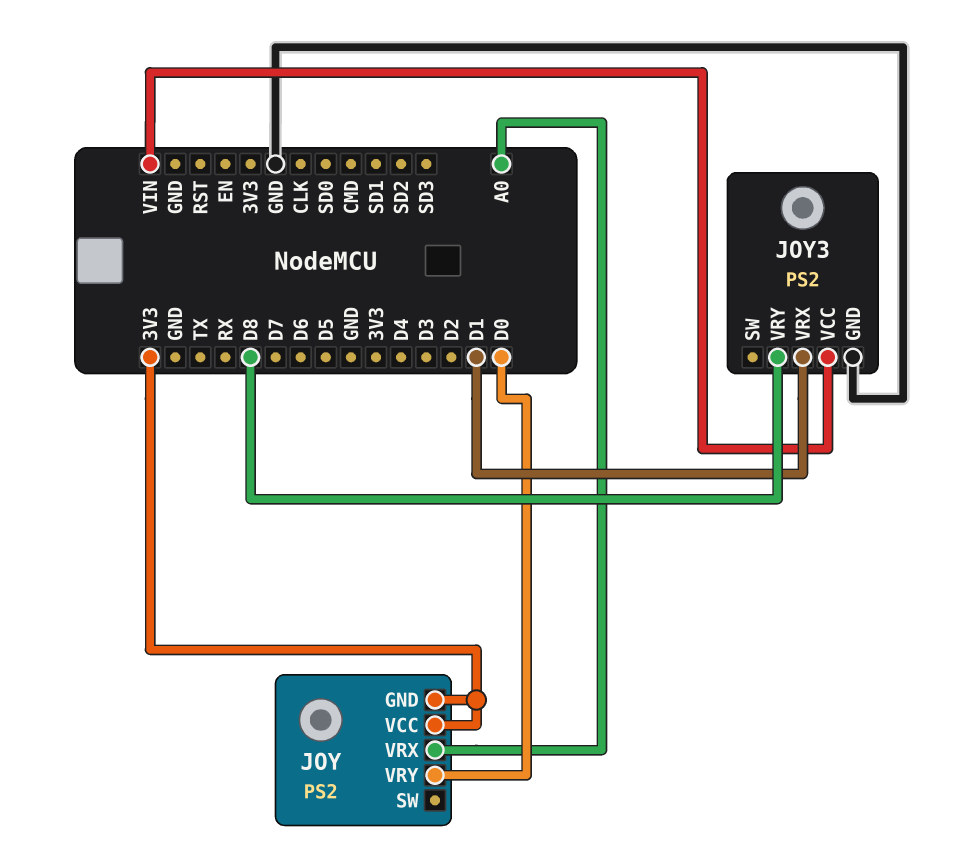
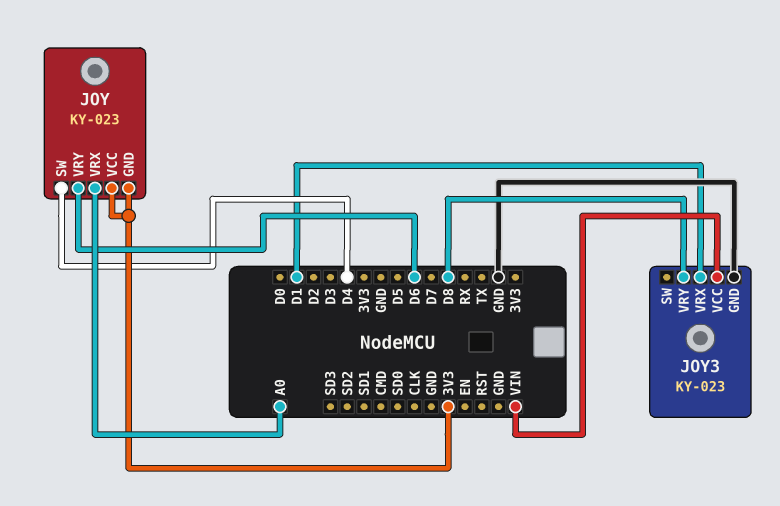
JOY: PS2 -> KY-023
JOY pin SW: none -> D4
JOY pin VRY: D0 -> D6
JOY3: PS2 -> KY-023

